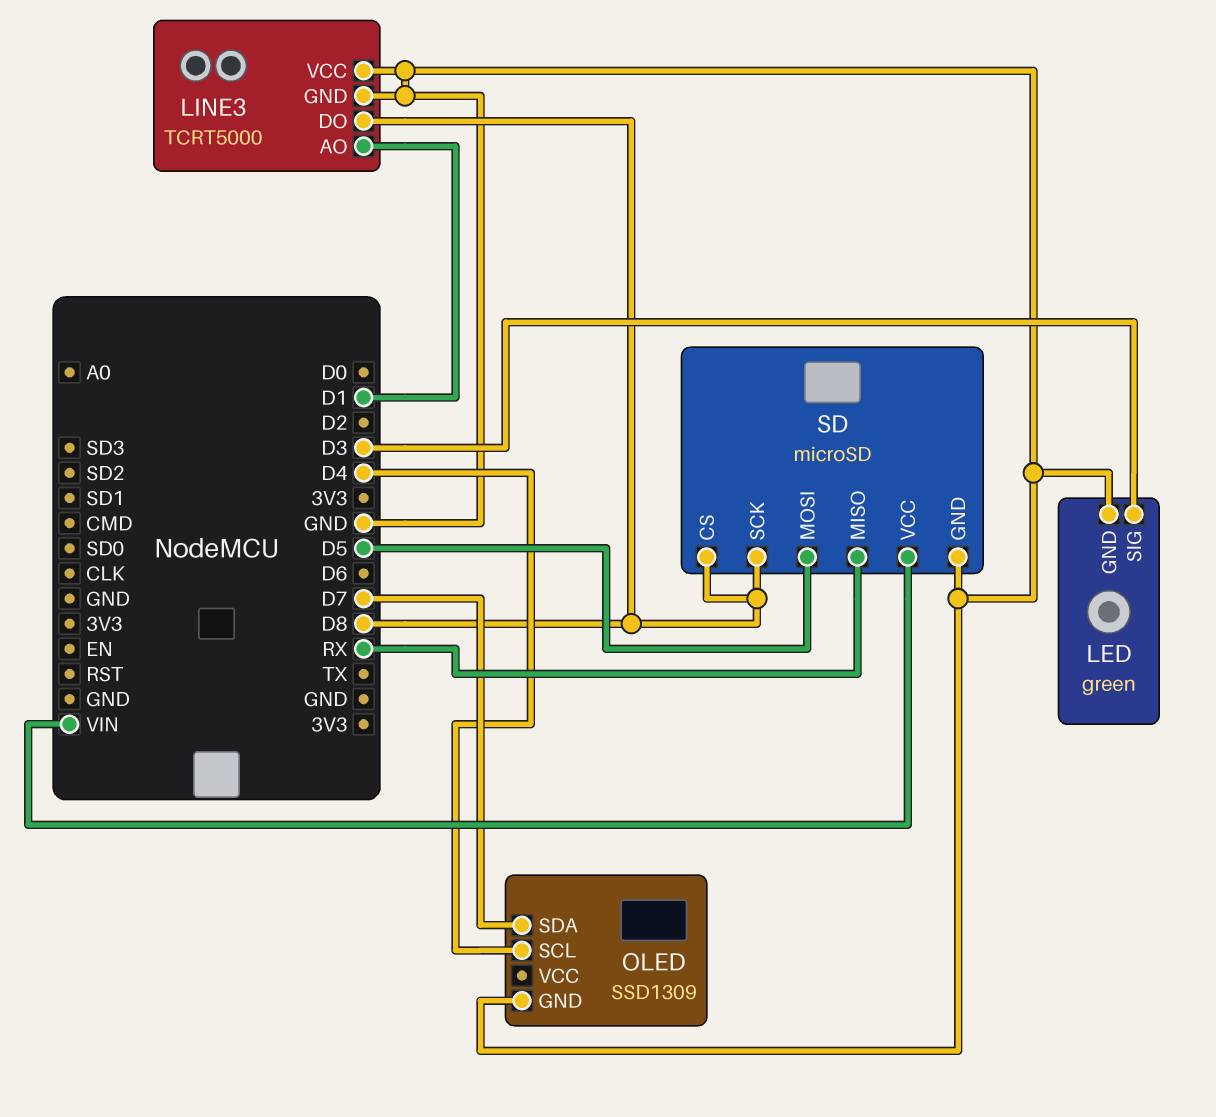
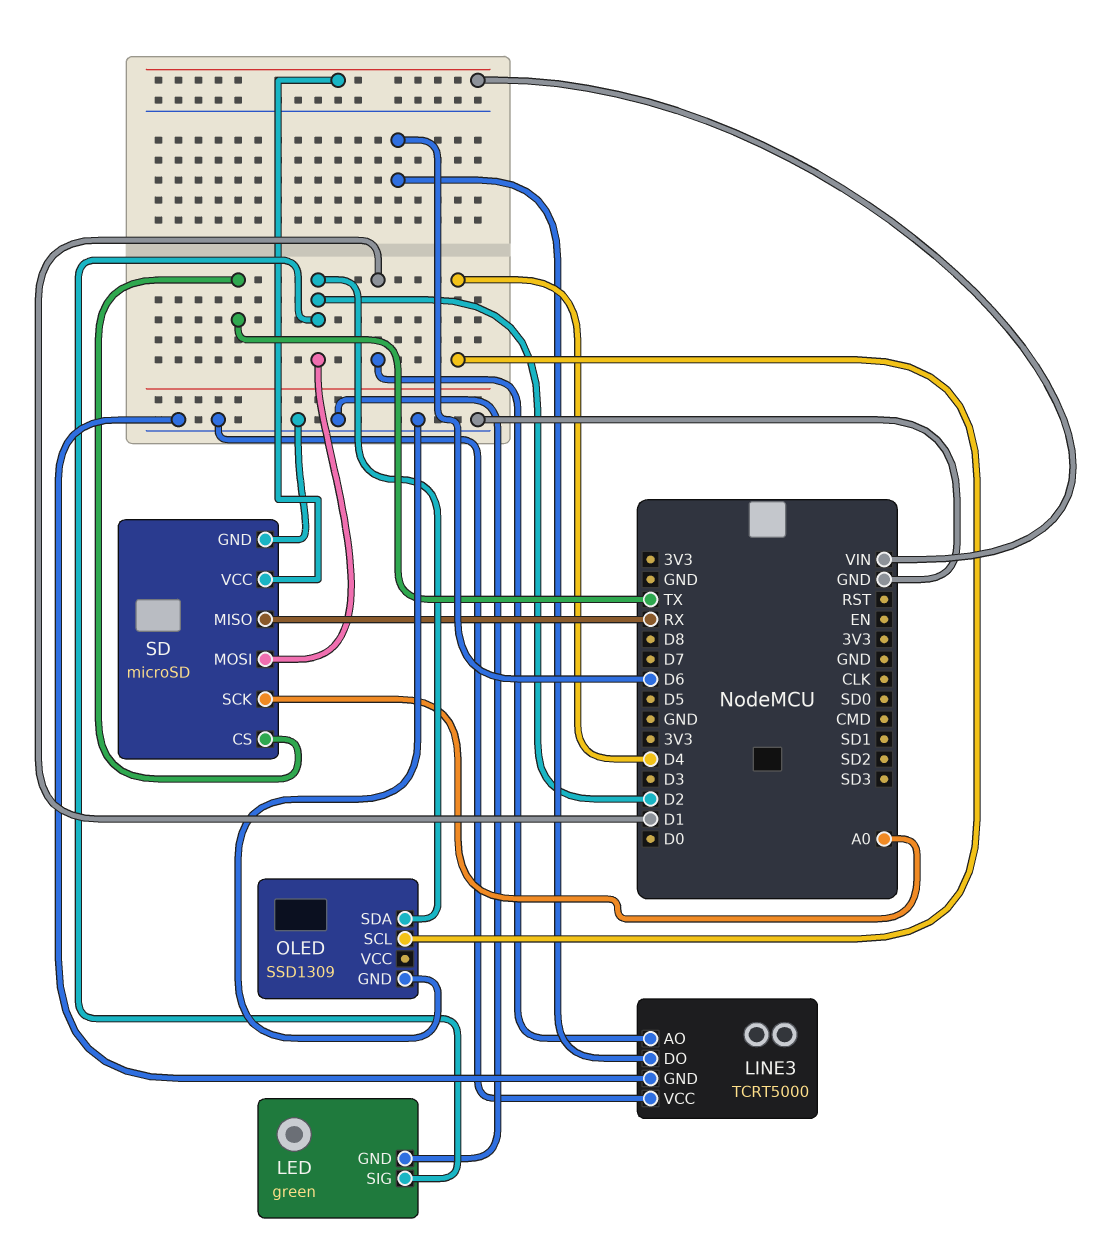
LED pin SIG: D3 -> D2
LINE3 pin DO: D8 -> D6
OLED pin SDA: D7 -> D2
SD pin CS: D8 -> TX
SD pin MOSI: D5 -> D2
SD pin SCK: D8 -> A0

